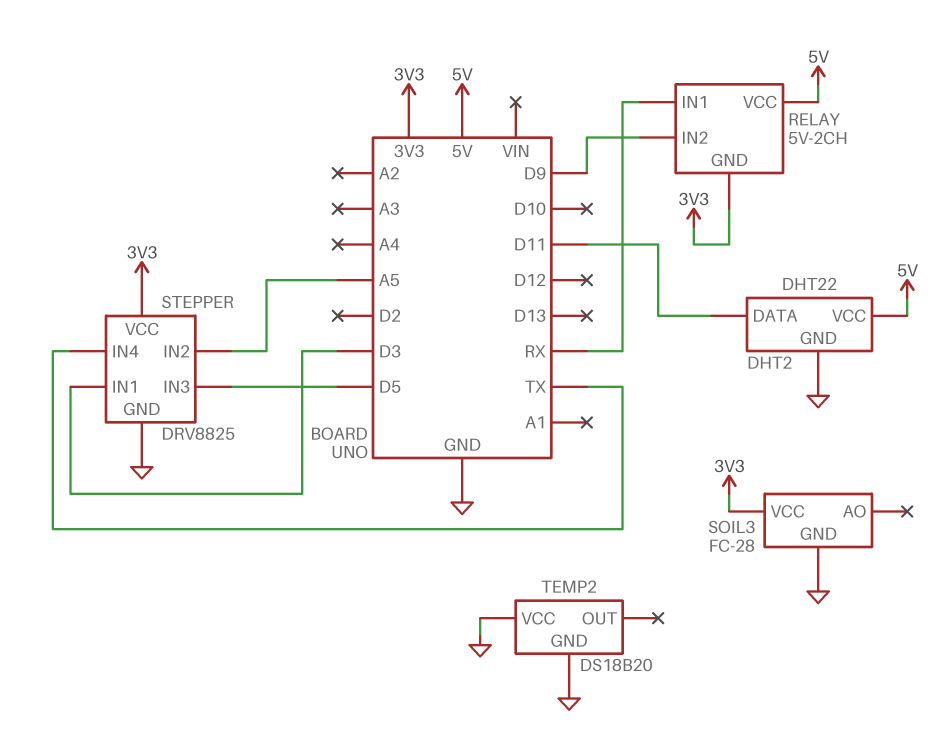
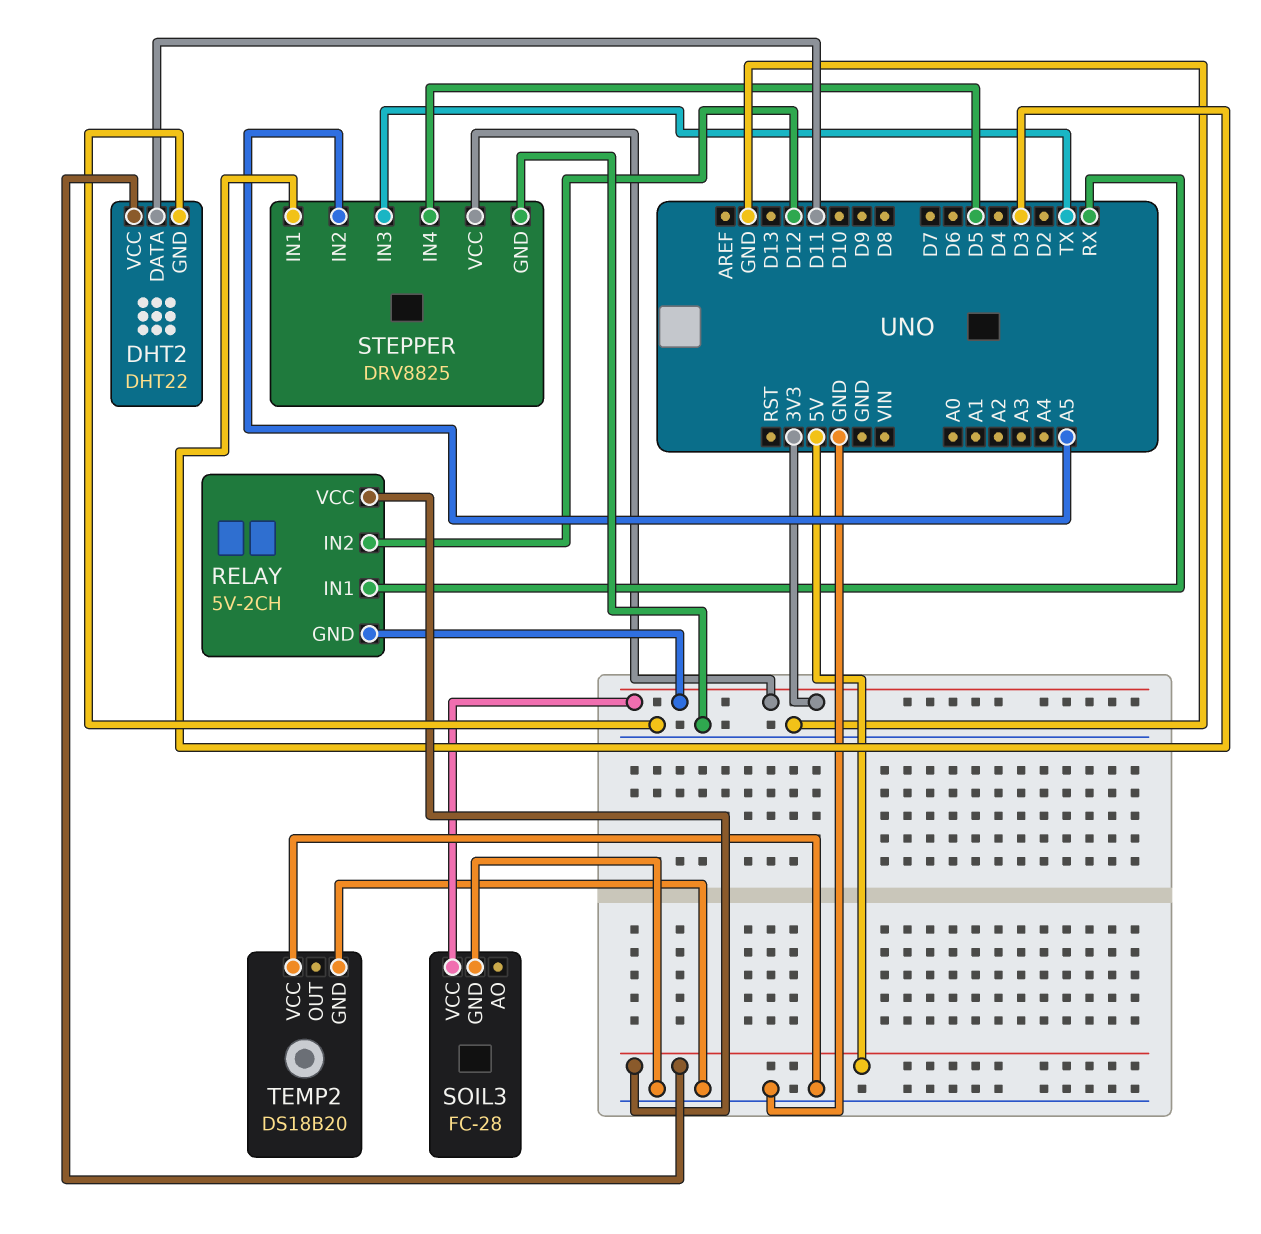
RELAY pin IN2: D9 -> D12
STEPPER pin IN3: D5 -> TX
STEPPER pin IN4: TX -> D5

